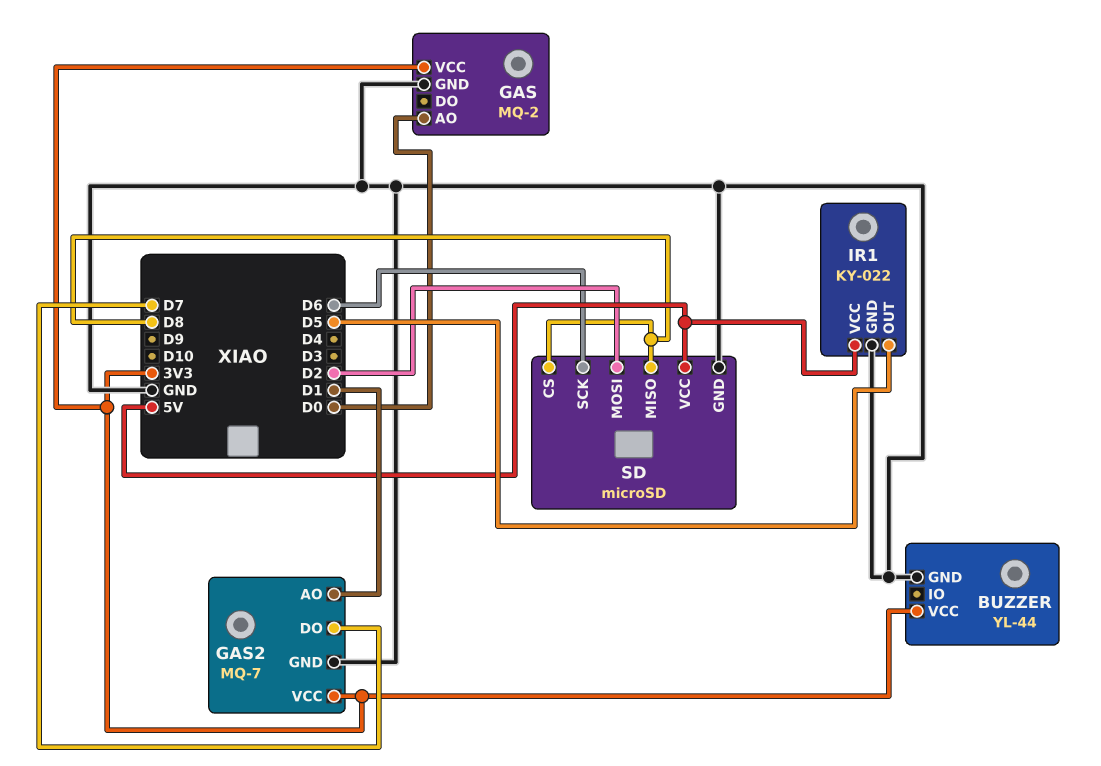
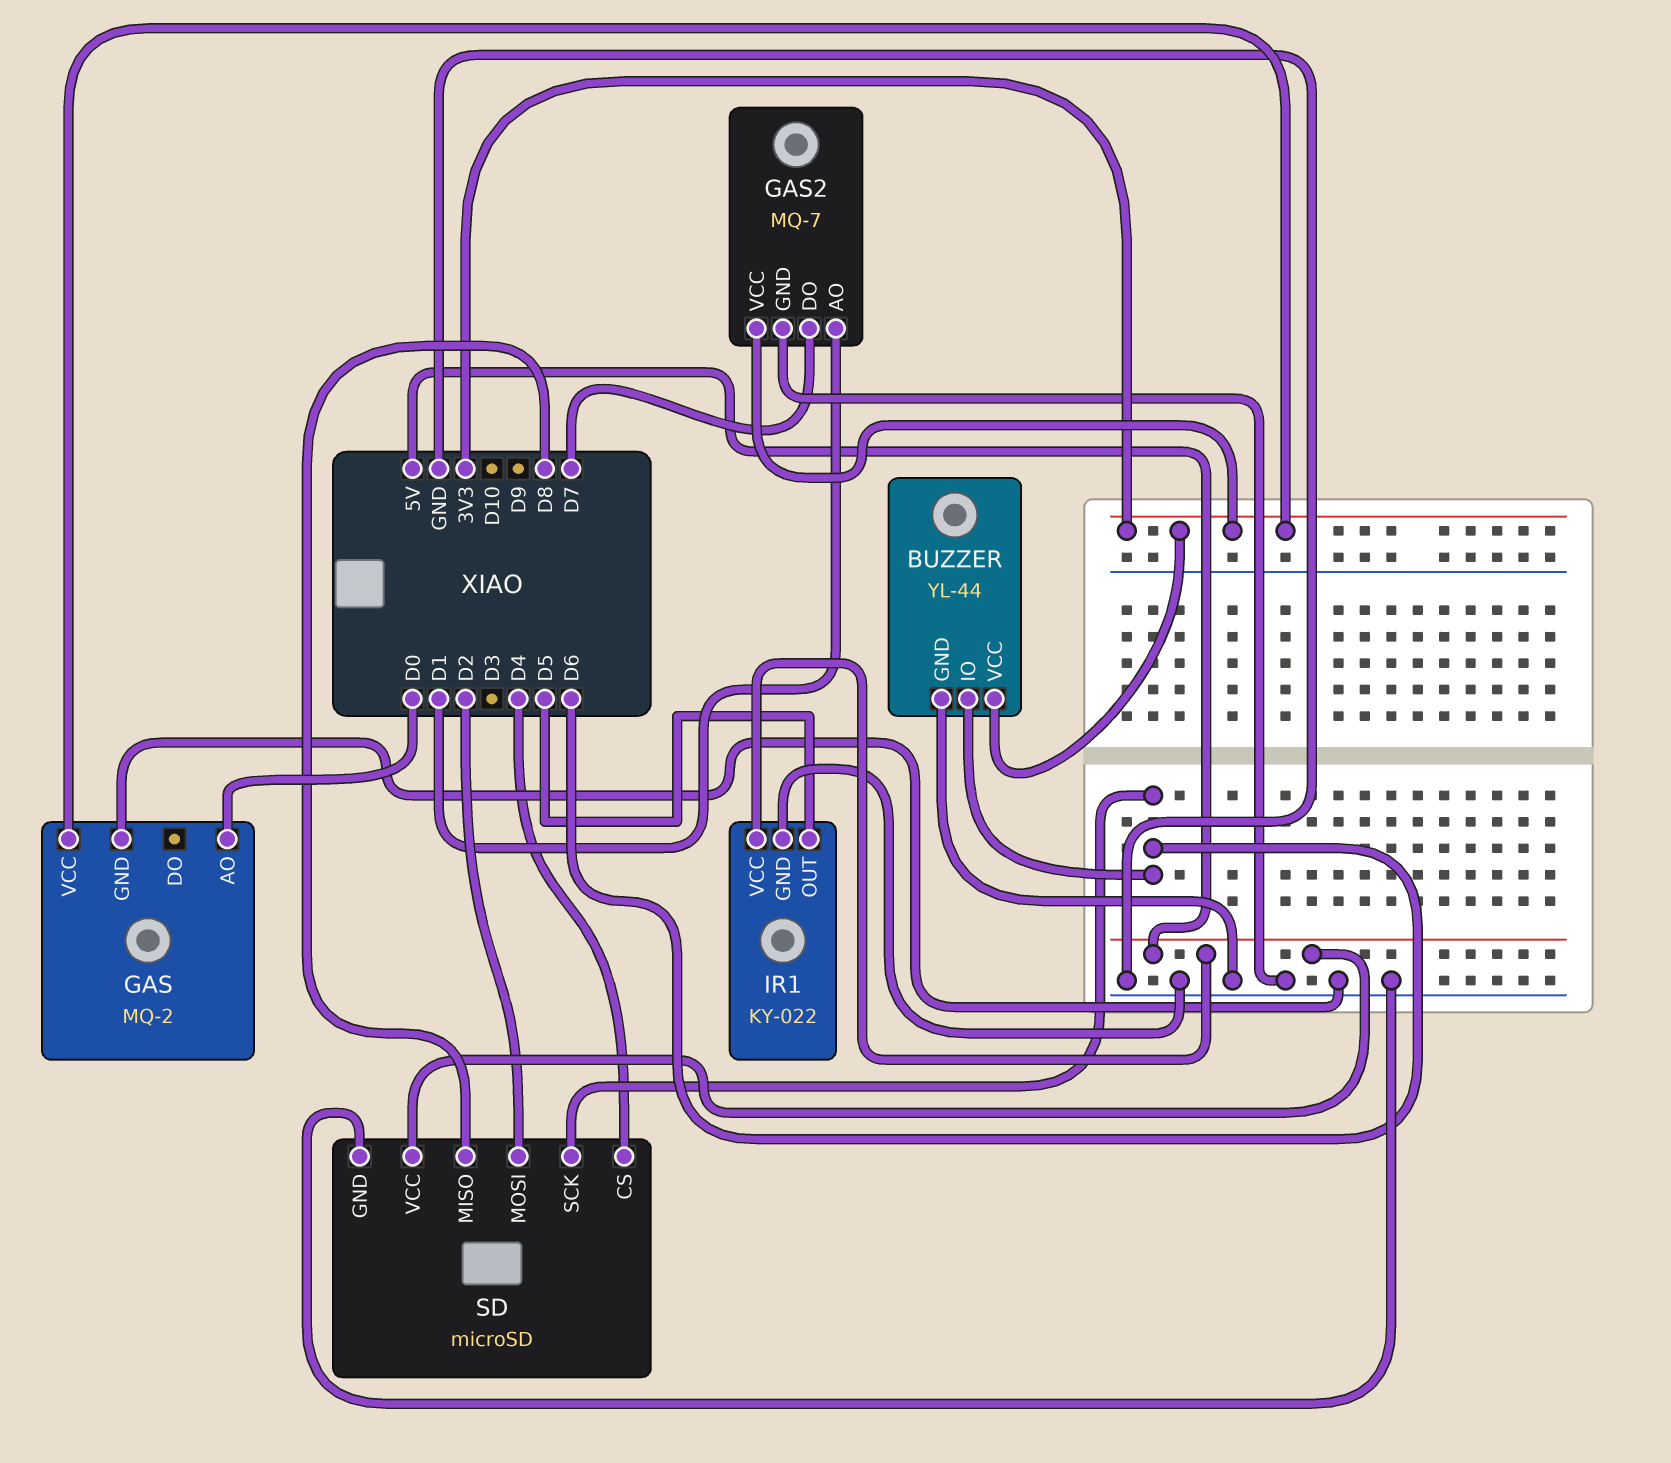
BUZZER pin IO: none -> D6
SD pin CS: D8 -> D4

